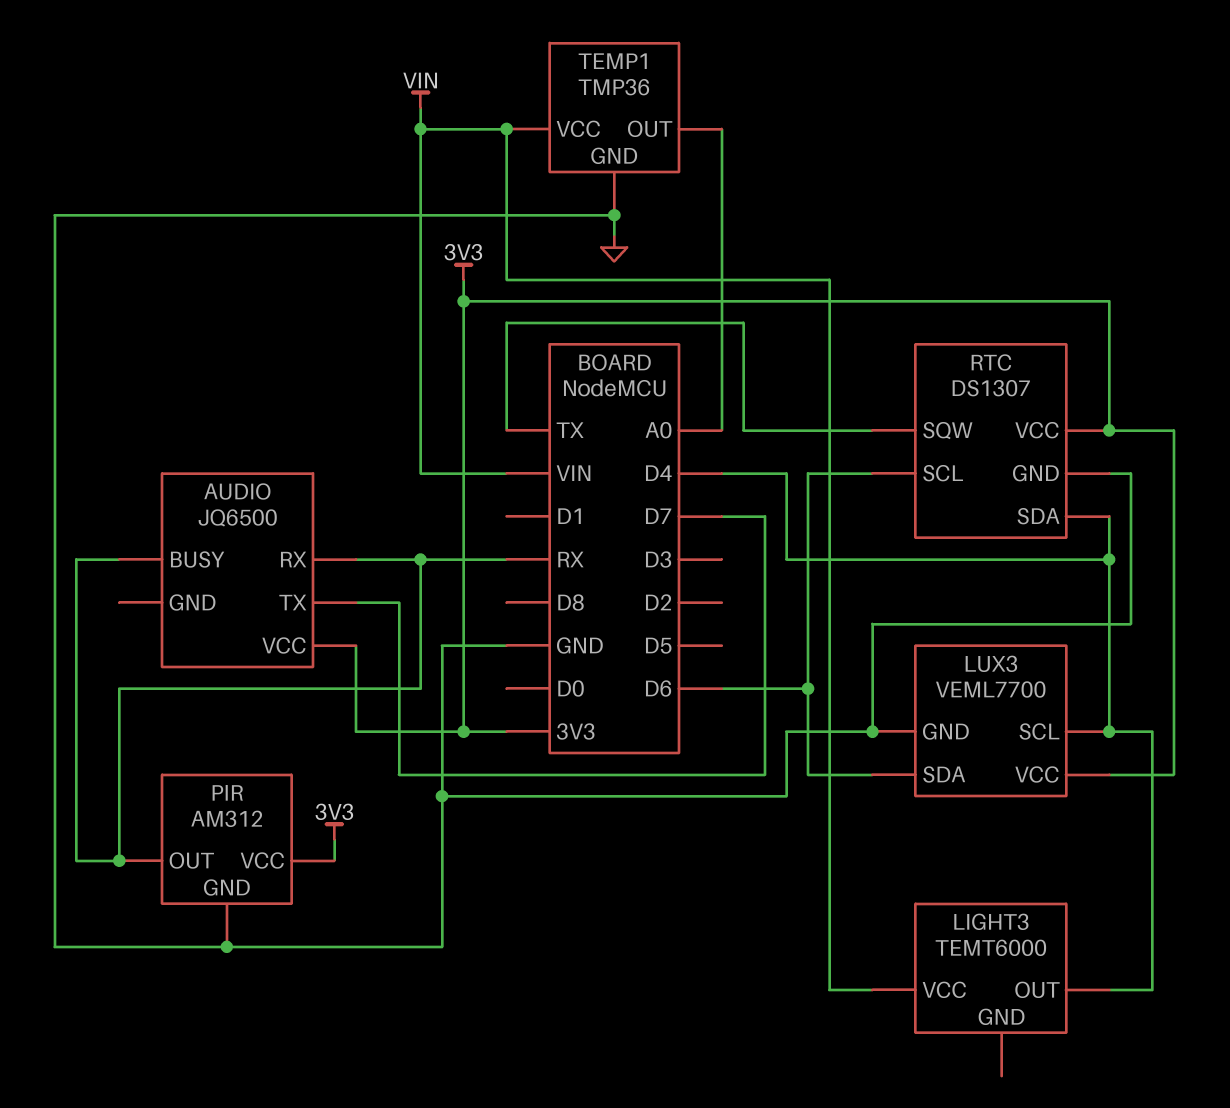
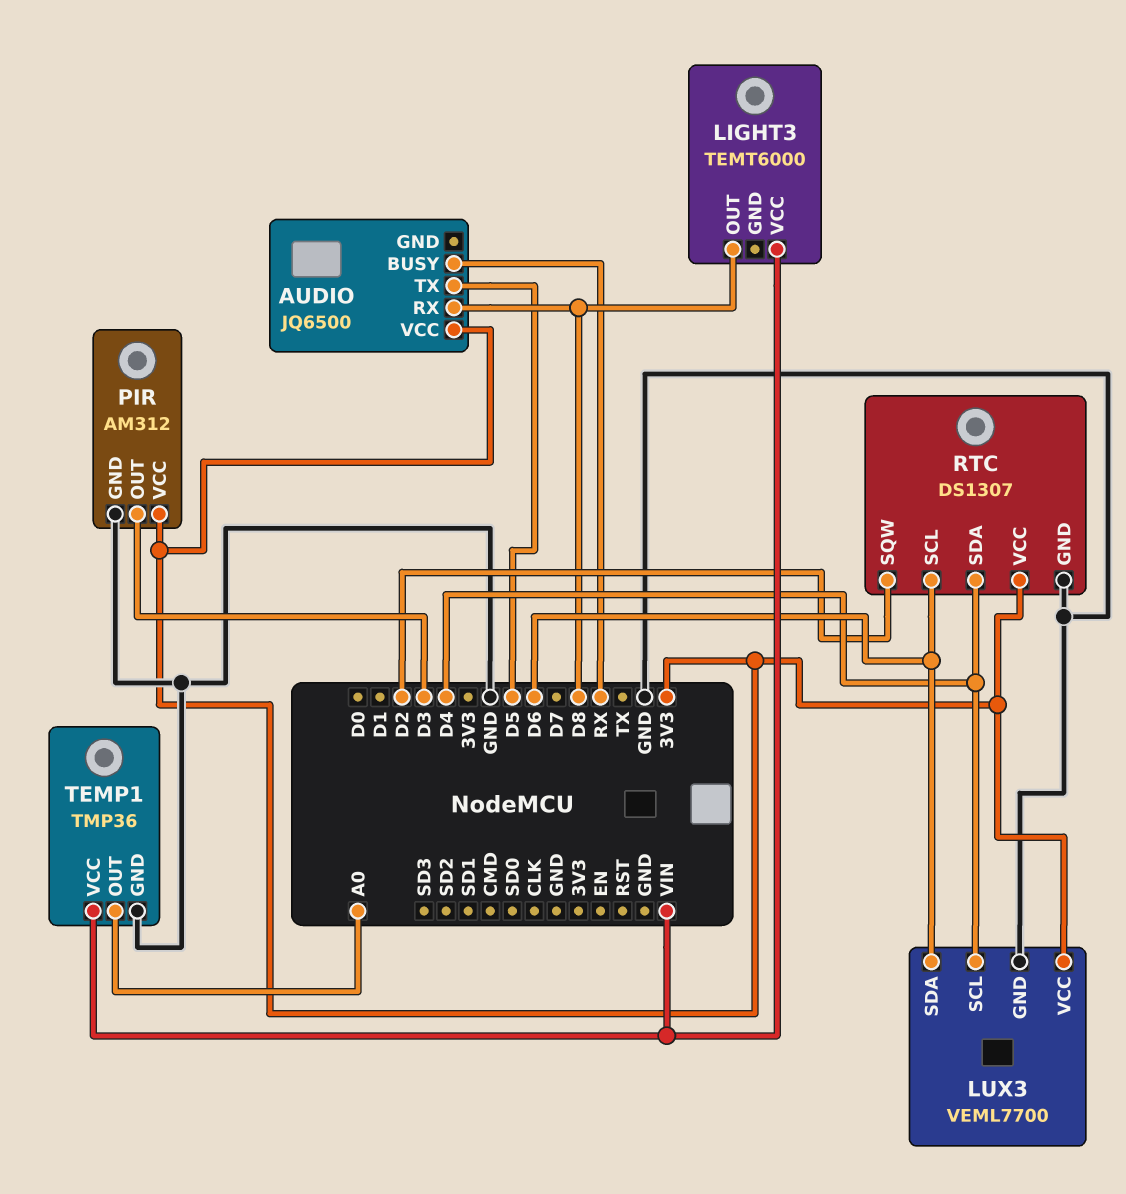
AUDIO pin RX: RX -> D8
AUDIO pin TX: D7 -> D5
LIGHT3 pin OUT: D4 -> D8
PIR pin OUT: RX -> D3
RTC pin SQW: TX -> D2

